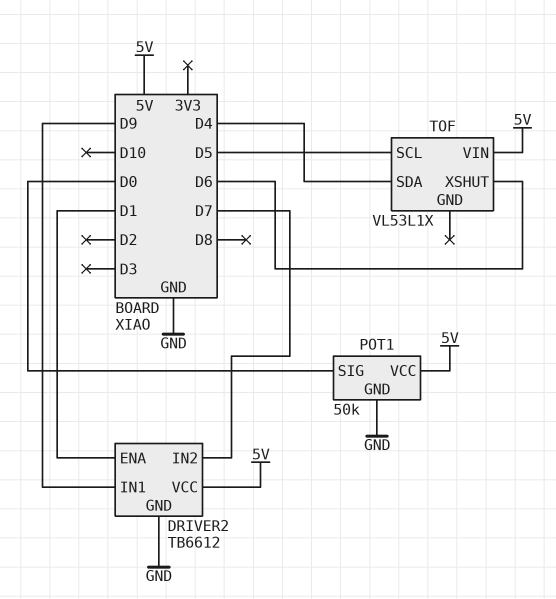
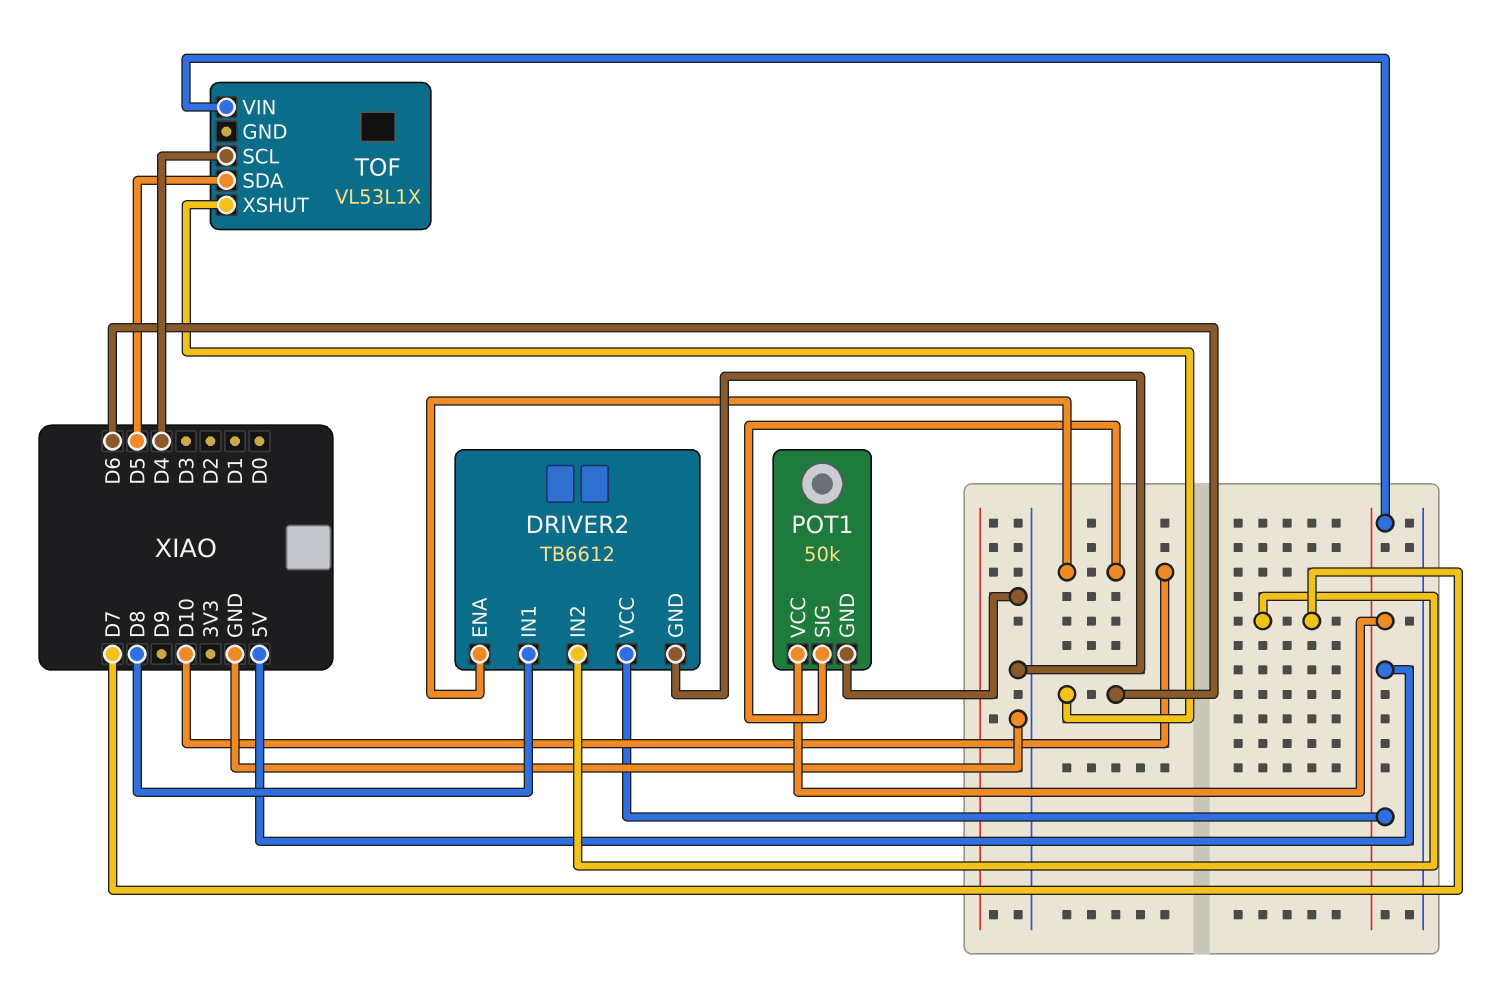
DRIVER2 pin ENA: D1 -> D10
DRIVER2 pin IN1: D9 -> D8
POT1 pin SIG: D0 -> D10
TOF pin SCL: D5 -> D4
TOF pin SDA: D4 -> D5

